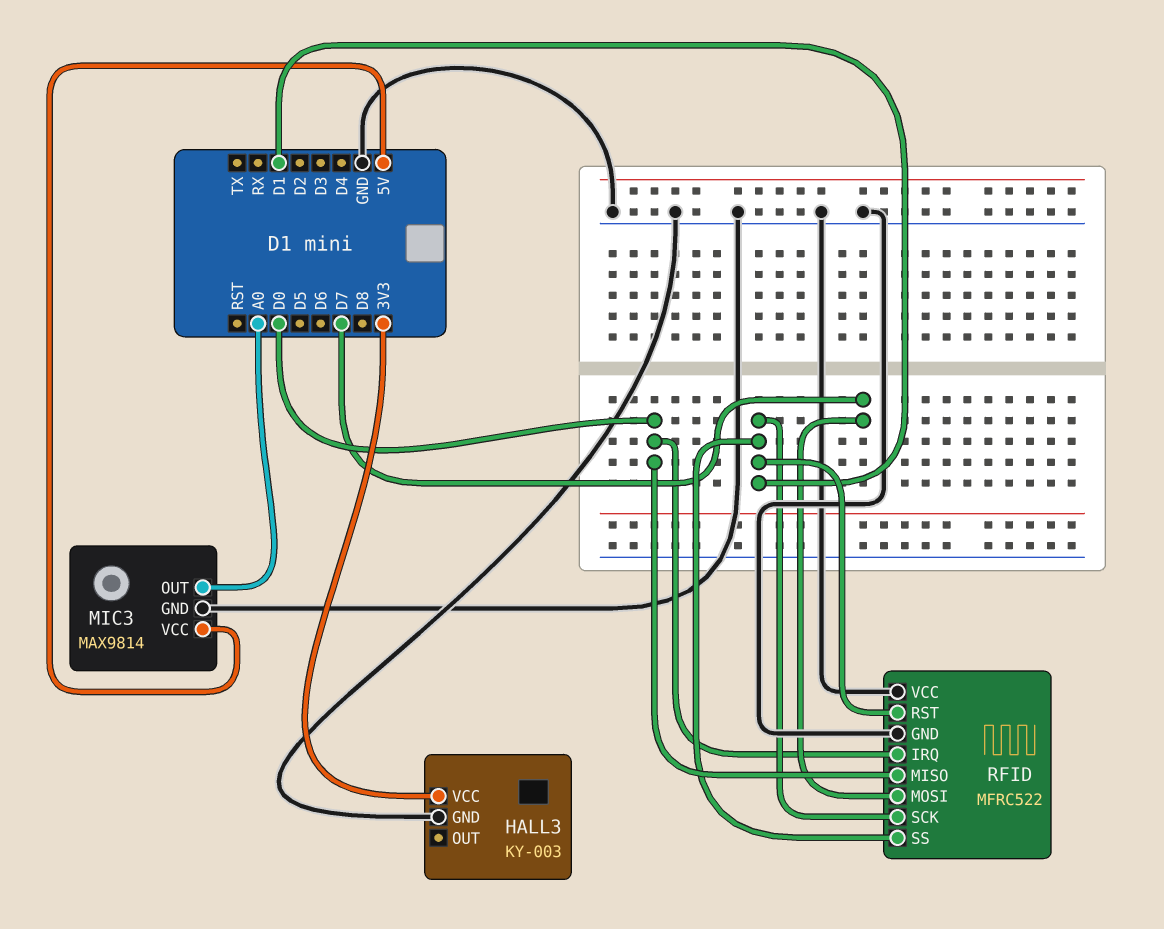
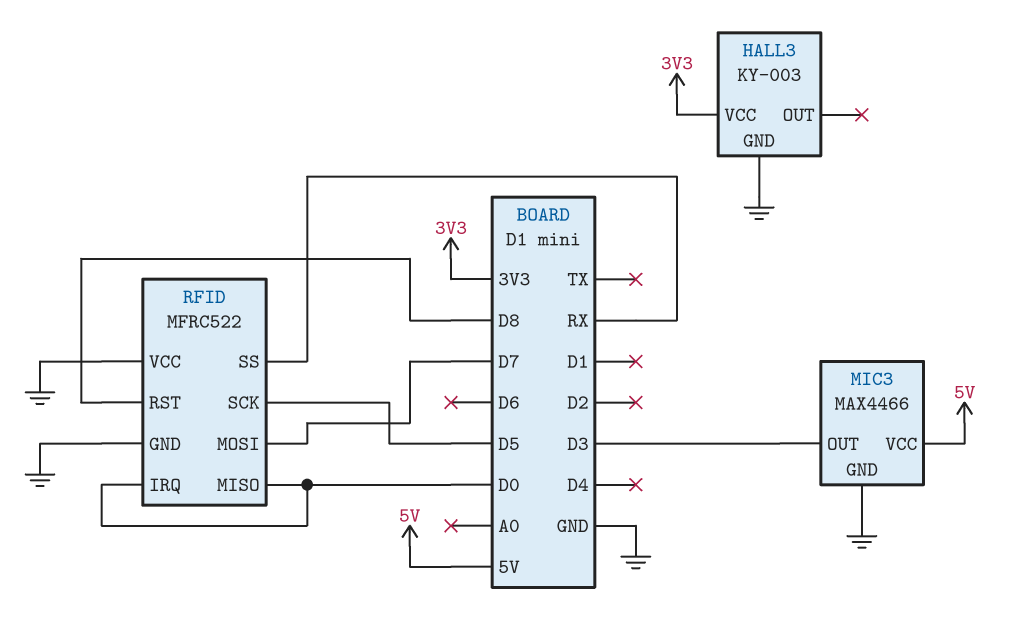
MIC3: MAX9814 -> MAX4466
MIC3 pin OUT: A0 -> D3
RFID pin RST: D1 -> D8
RFID pin SCK: D1 -> D5
RFID pin SS: D1 -> RX

